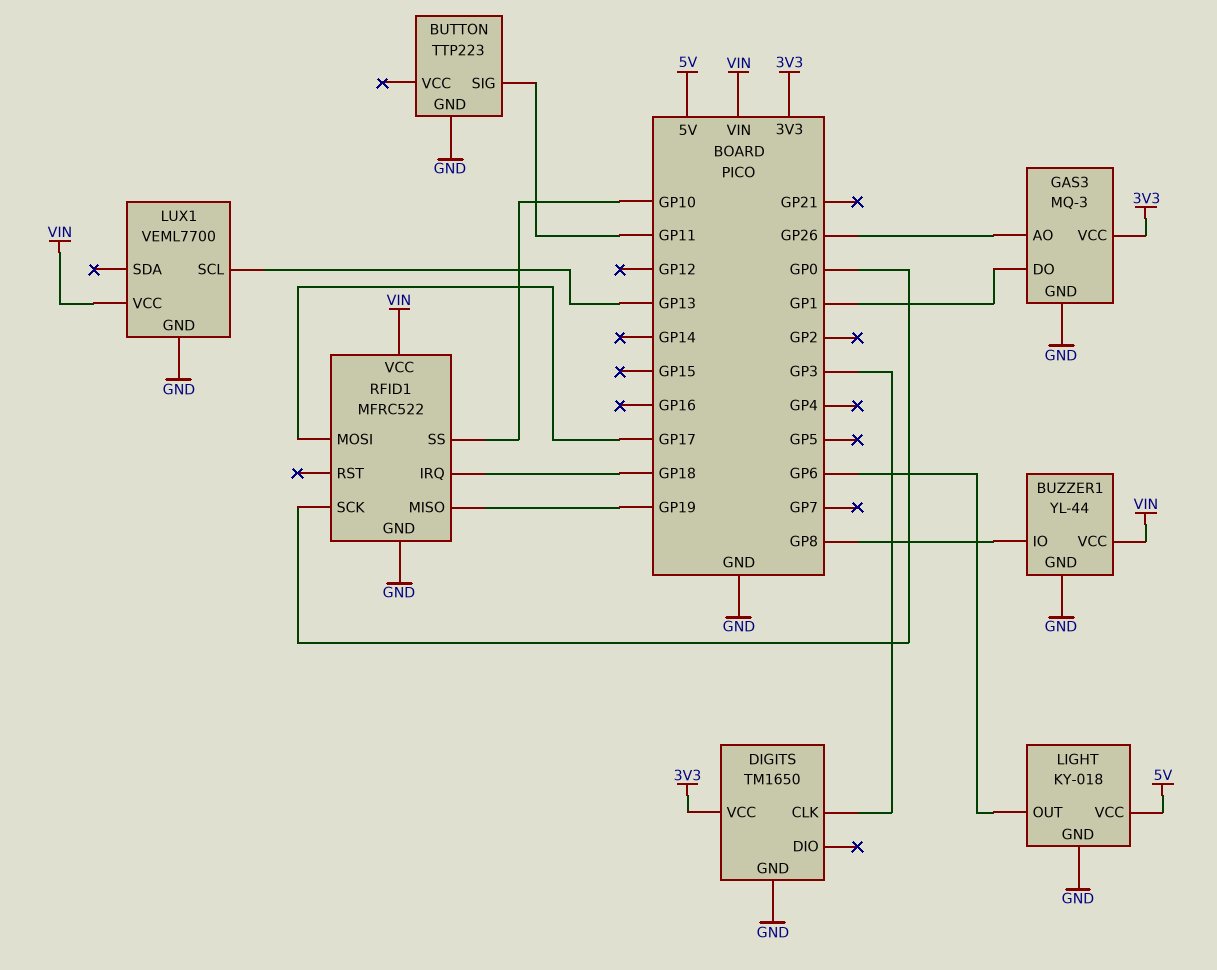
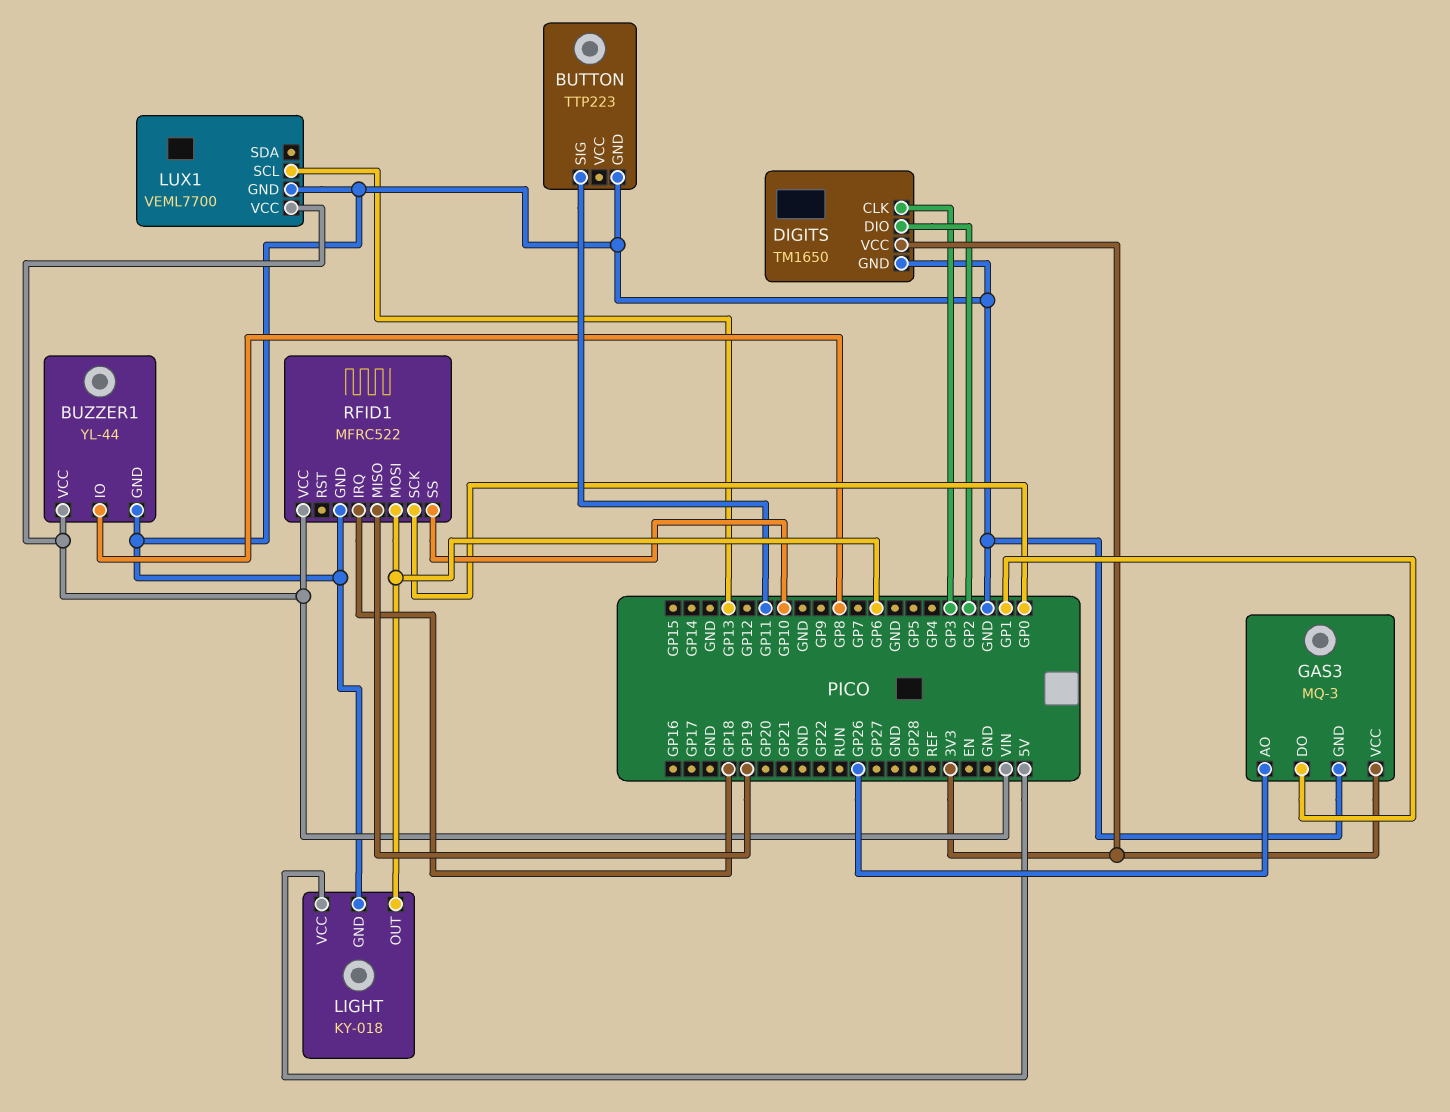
DIGITS pin DIO: none -> GP2
RFID1 pin MOSI: GP17 -> GP6

